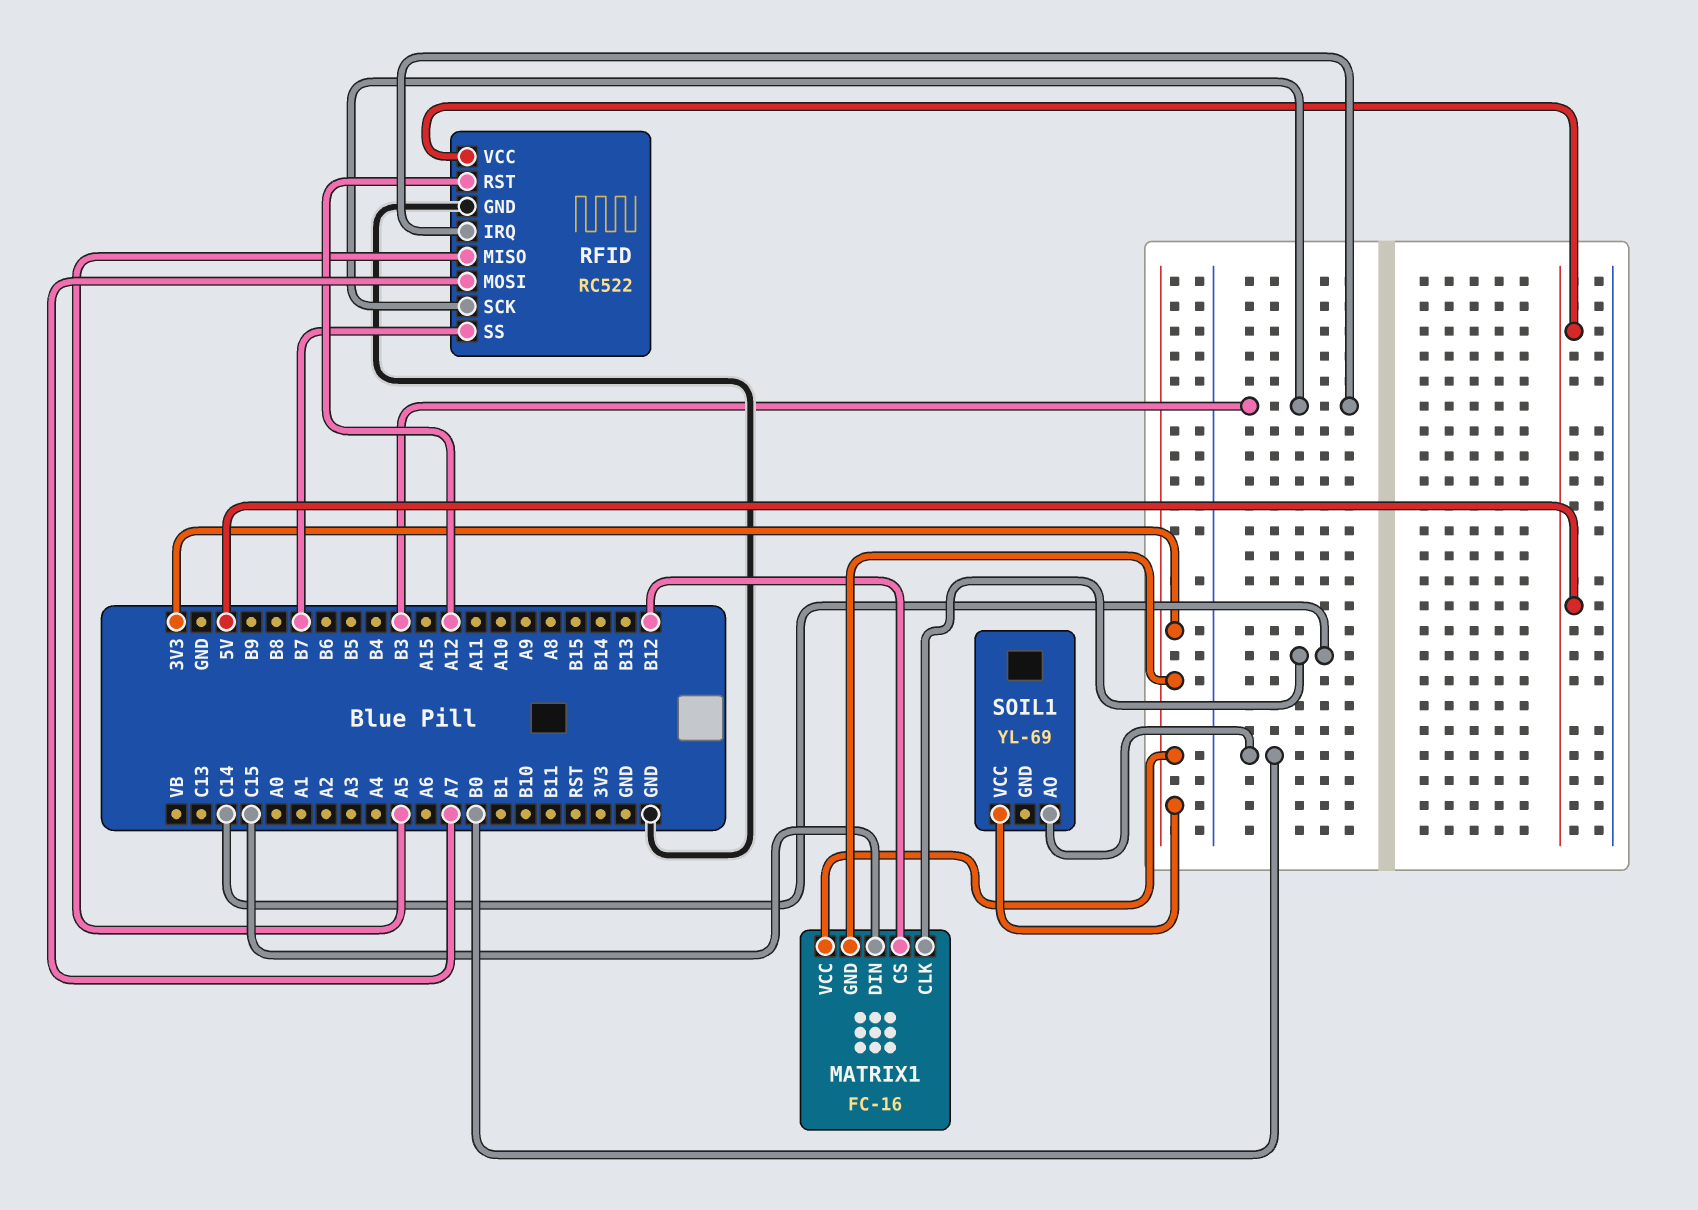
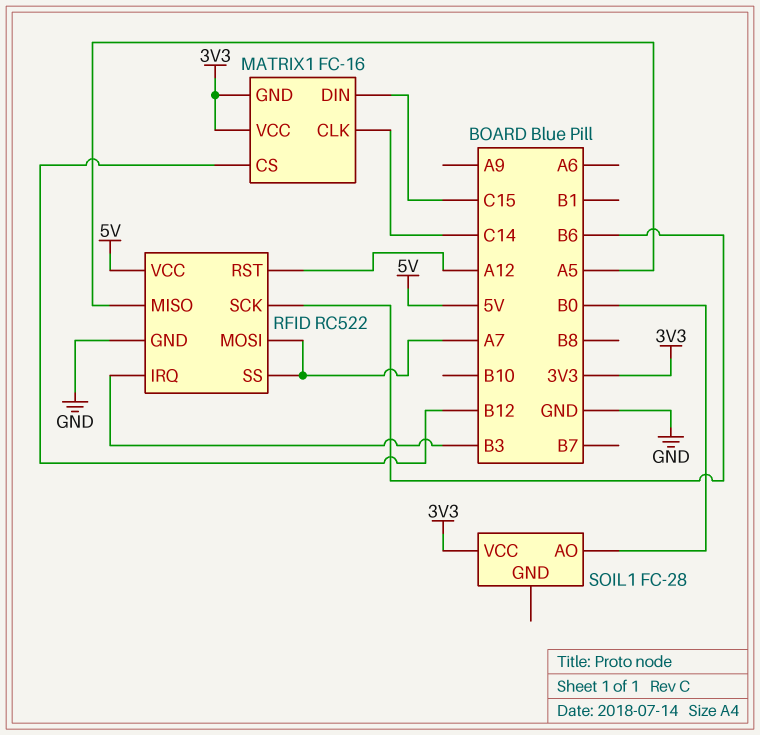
RFID pin SCK: B3 -> B6
RFID pin SS: B7 -> A7
SOIL1: YL-69 -> FC-28

